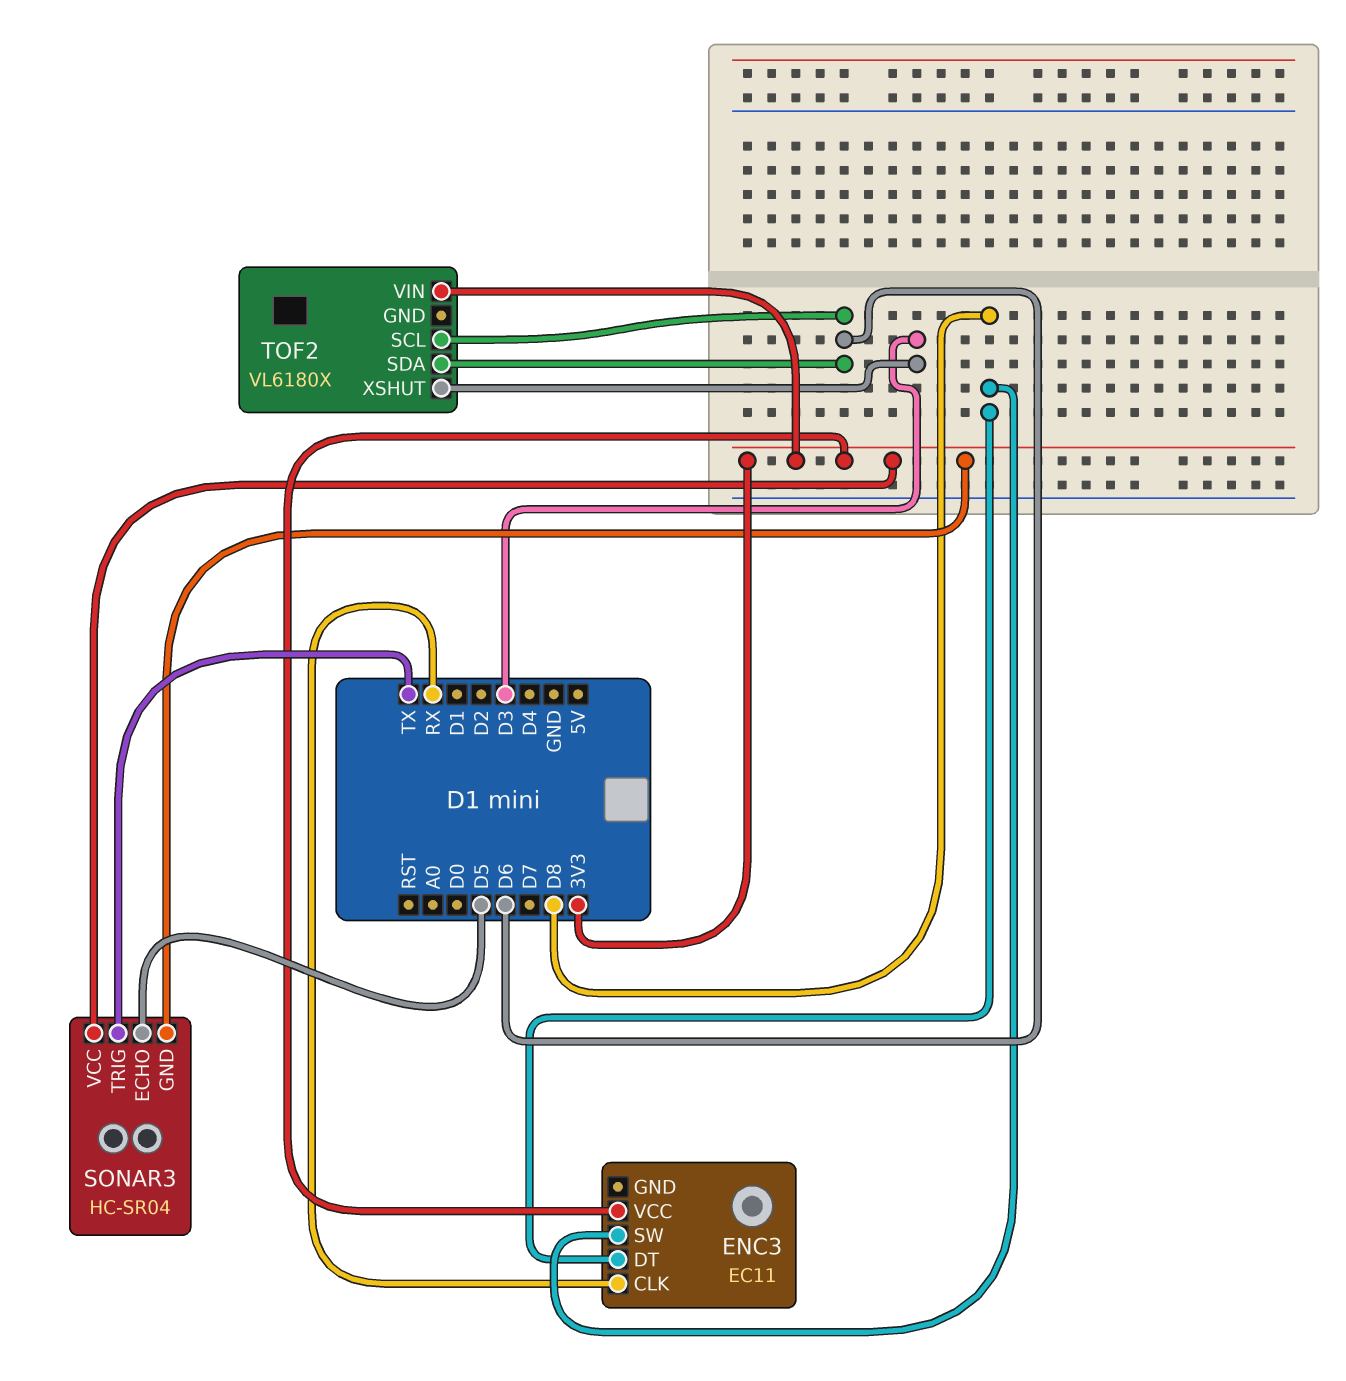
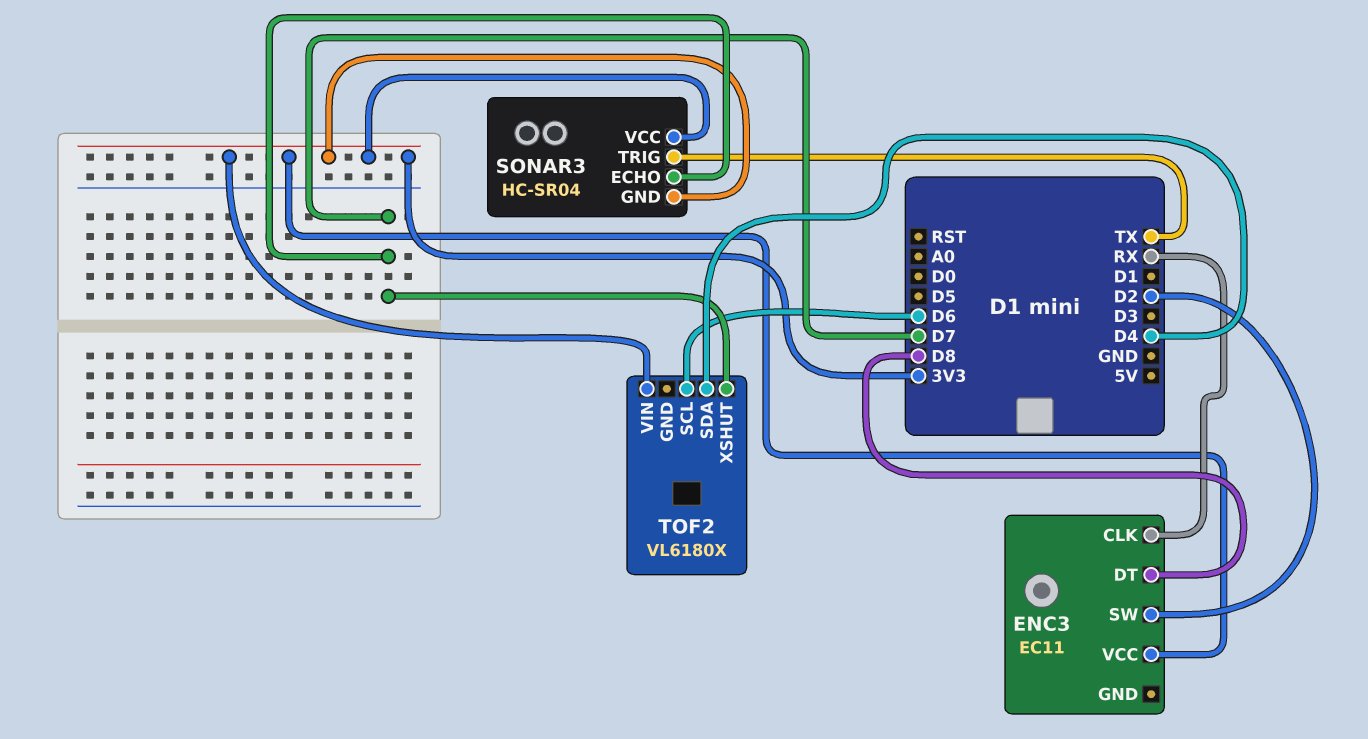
ENC3 pin SW: D8 -> D2
SONAR3 pin ECHO: D5 -> D7
TOF2 pin SDA: D6 -> D4
TOF2 pin XSHUT: D3 -> D7

